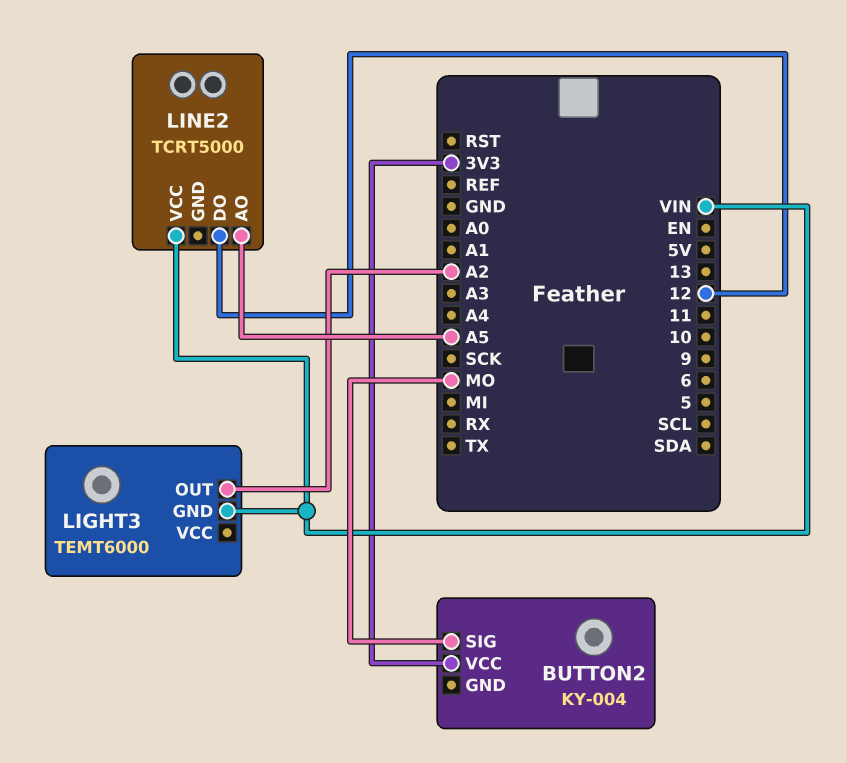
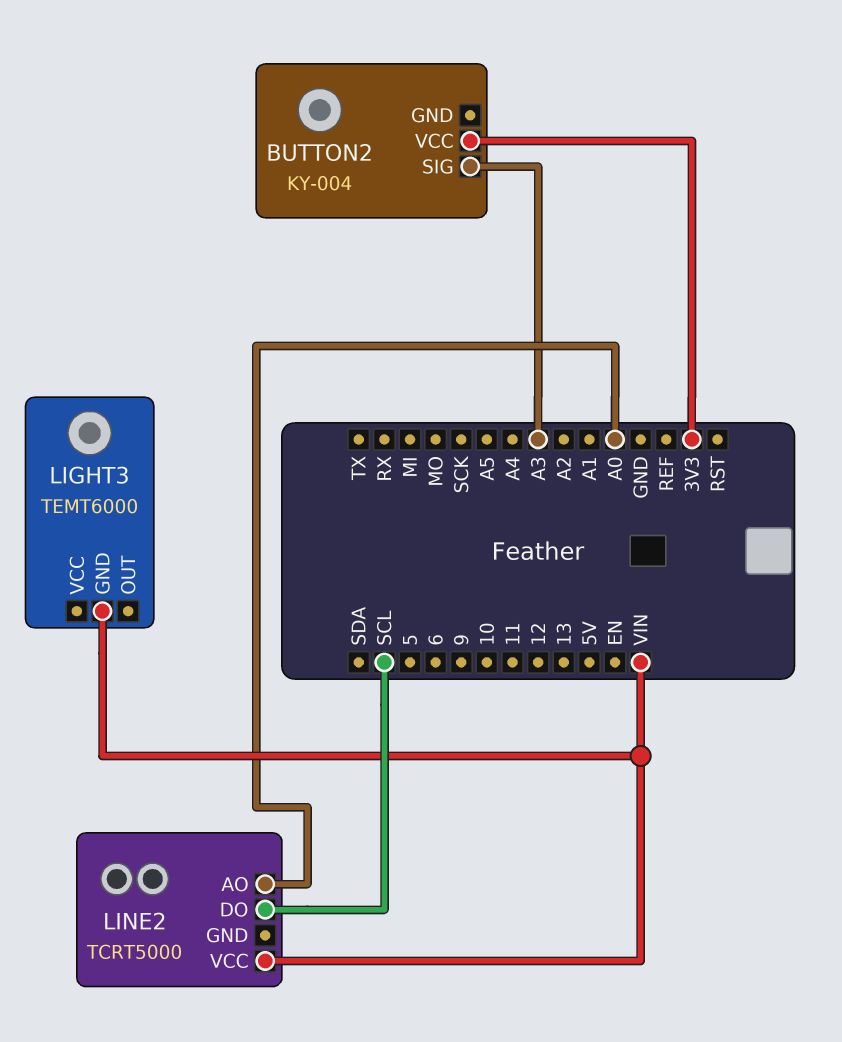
BUTTON2 pin SIG: MO -> A3
LIGHT3 pin OUT: A2 -> none
LINE2 pin AO: A5 -> A0
LINE2 pin DO: 12 -> SCL

